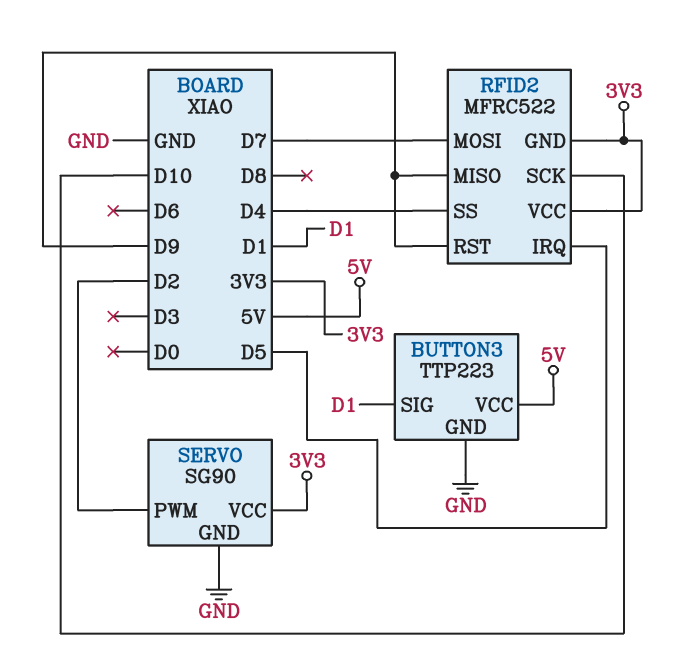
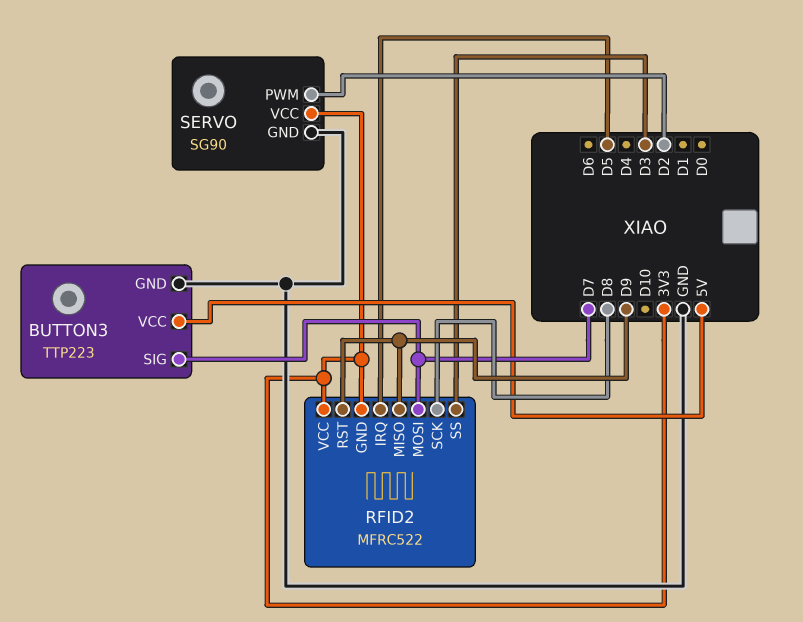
BUTTON3 pin SIG: D1 -> D7
RFID2 pin SCK: D10 -> D8
RFID2 pin SS: D4 -> D3

